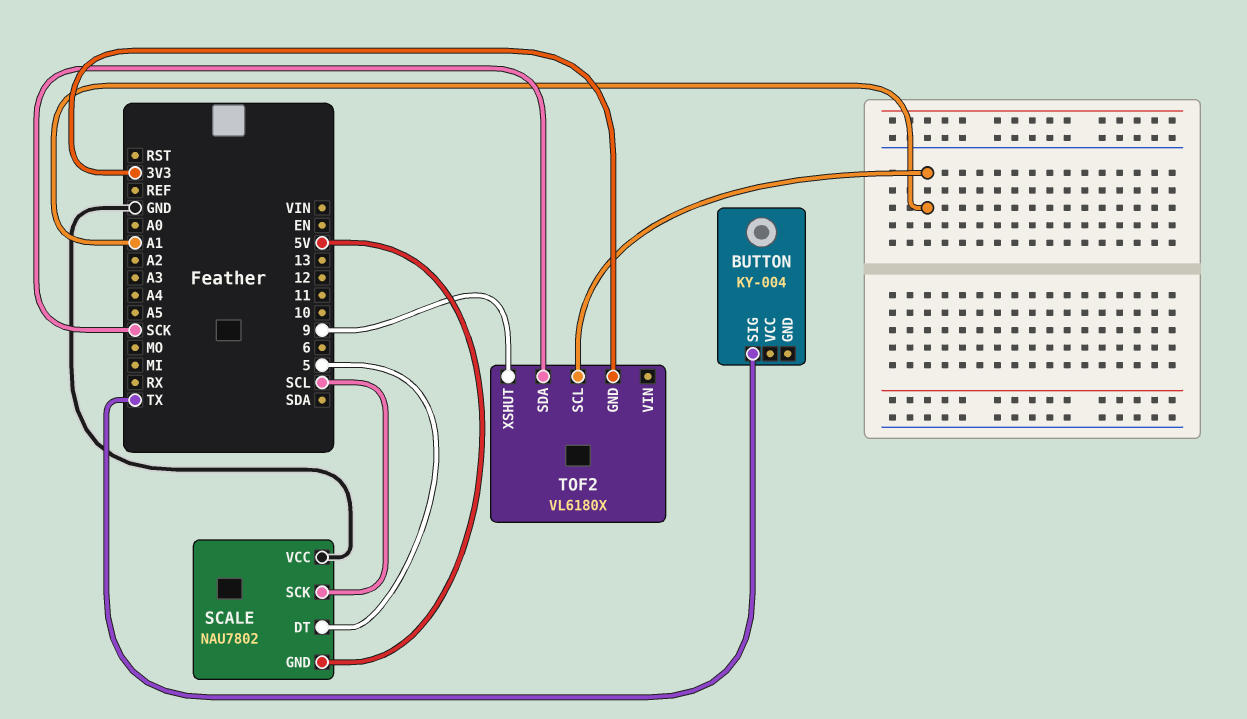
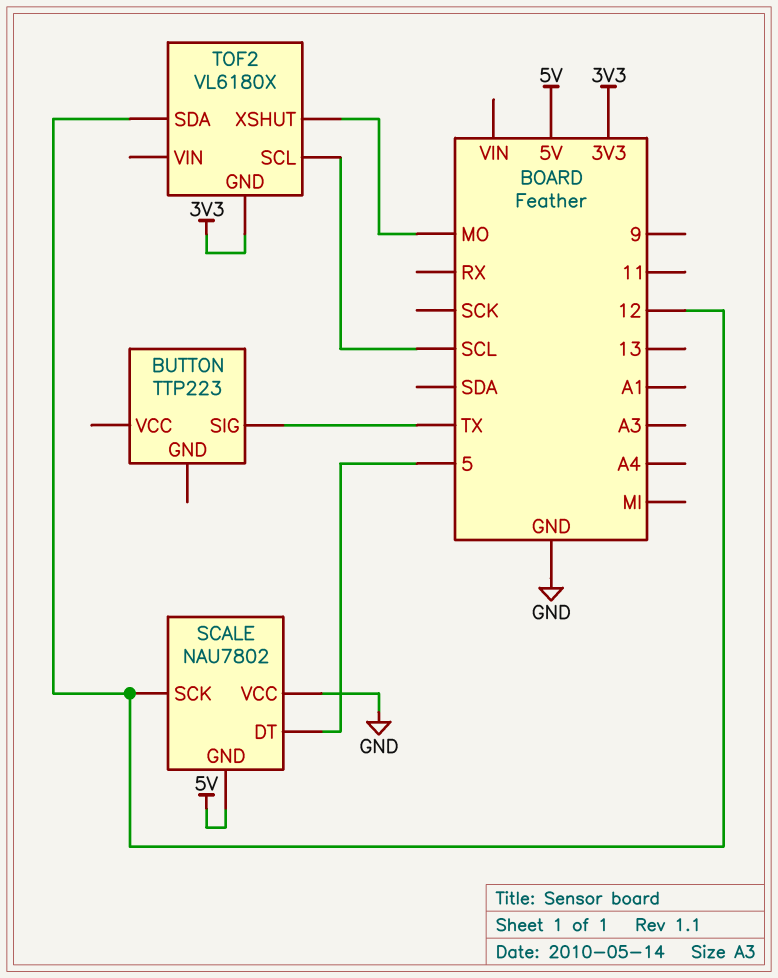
BUTTON: KY-004 -> TTP223
SCALE pin SCK: SCL -> 12
TOF2 pin SCL: A1 -> SCL
TOF2 pin SDA: SCK -> 12
TOF2 pin XSHUT: 9 -> MO

